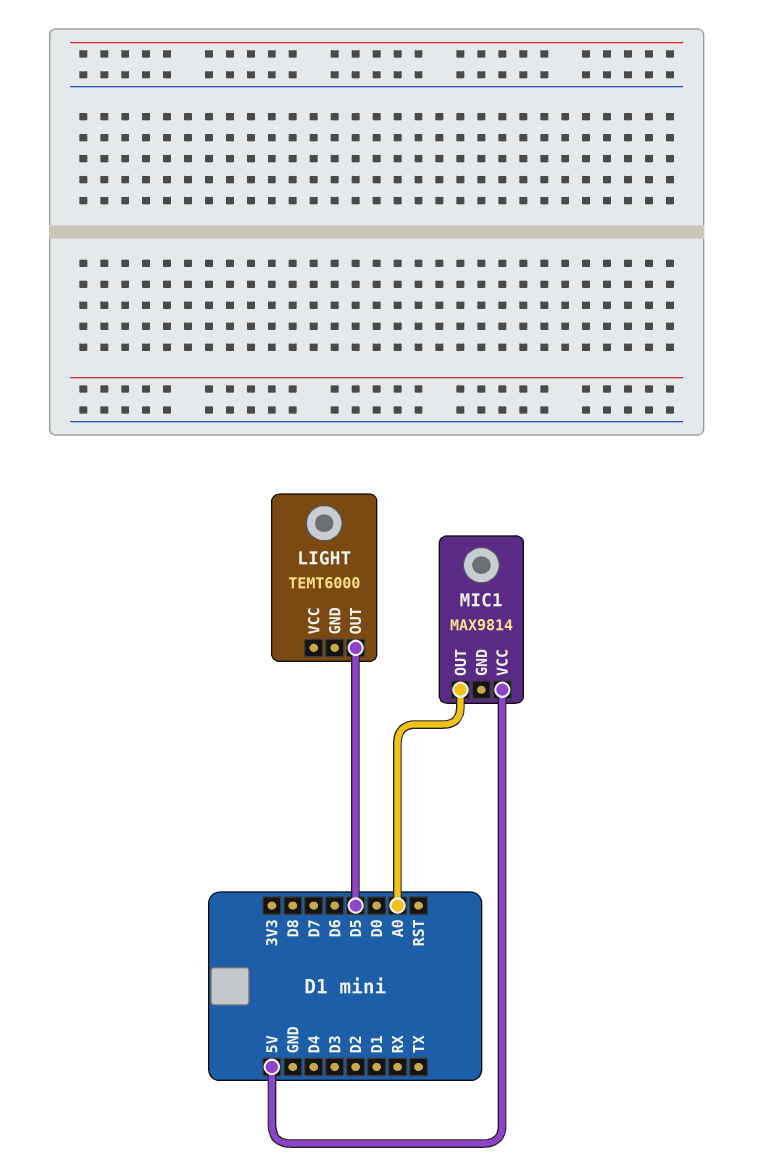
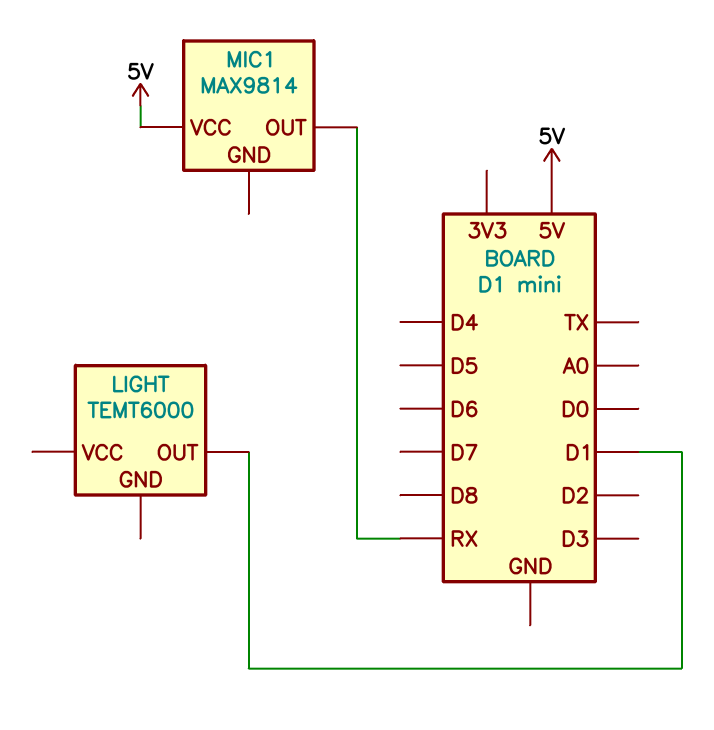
LIGHT pin OUT: D5 -> D1
MIC1 pin OUT: A0 -> RX

